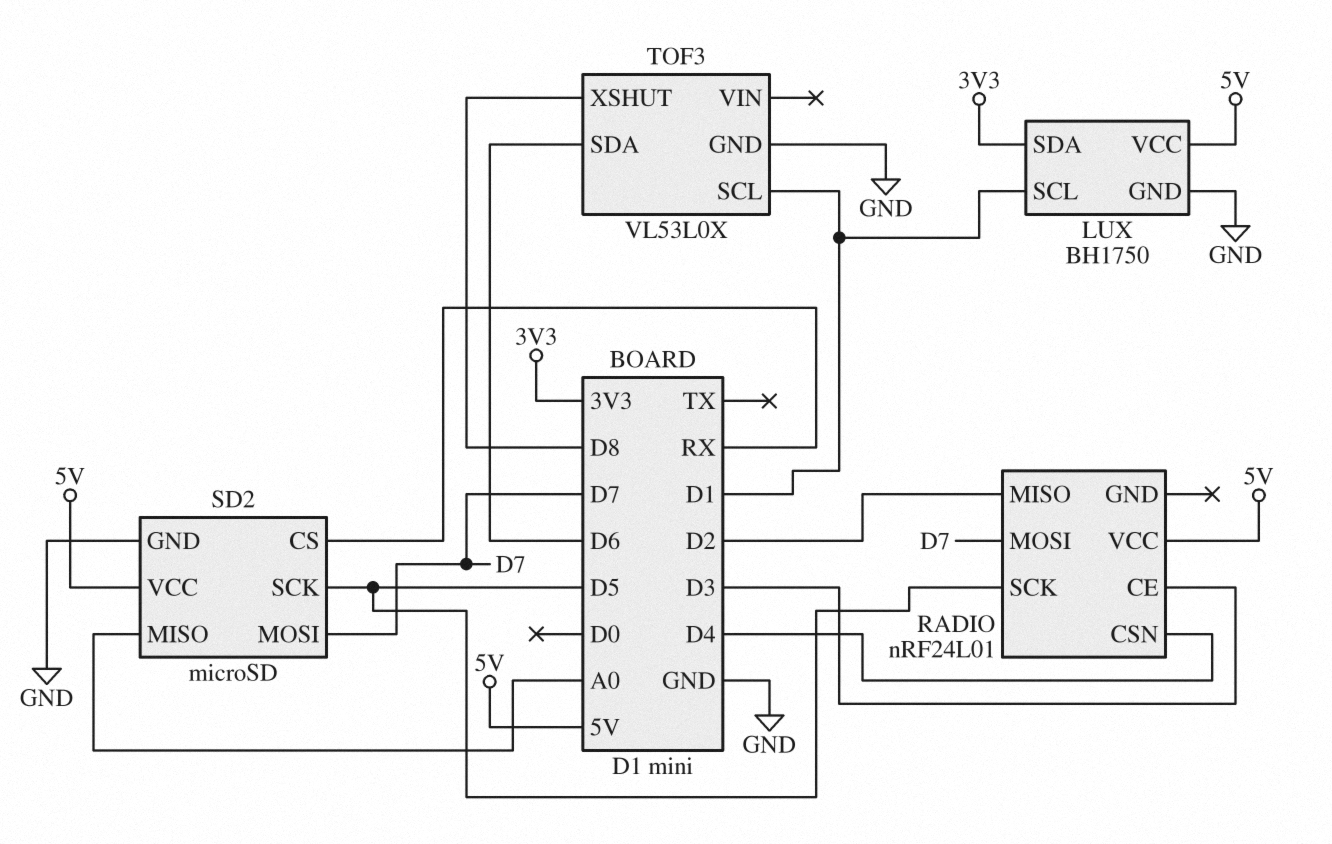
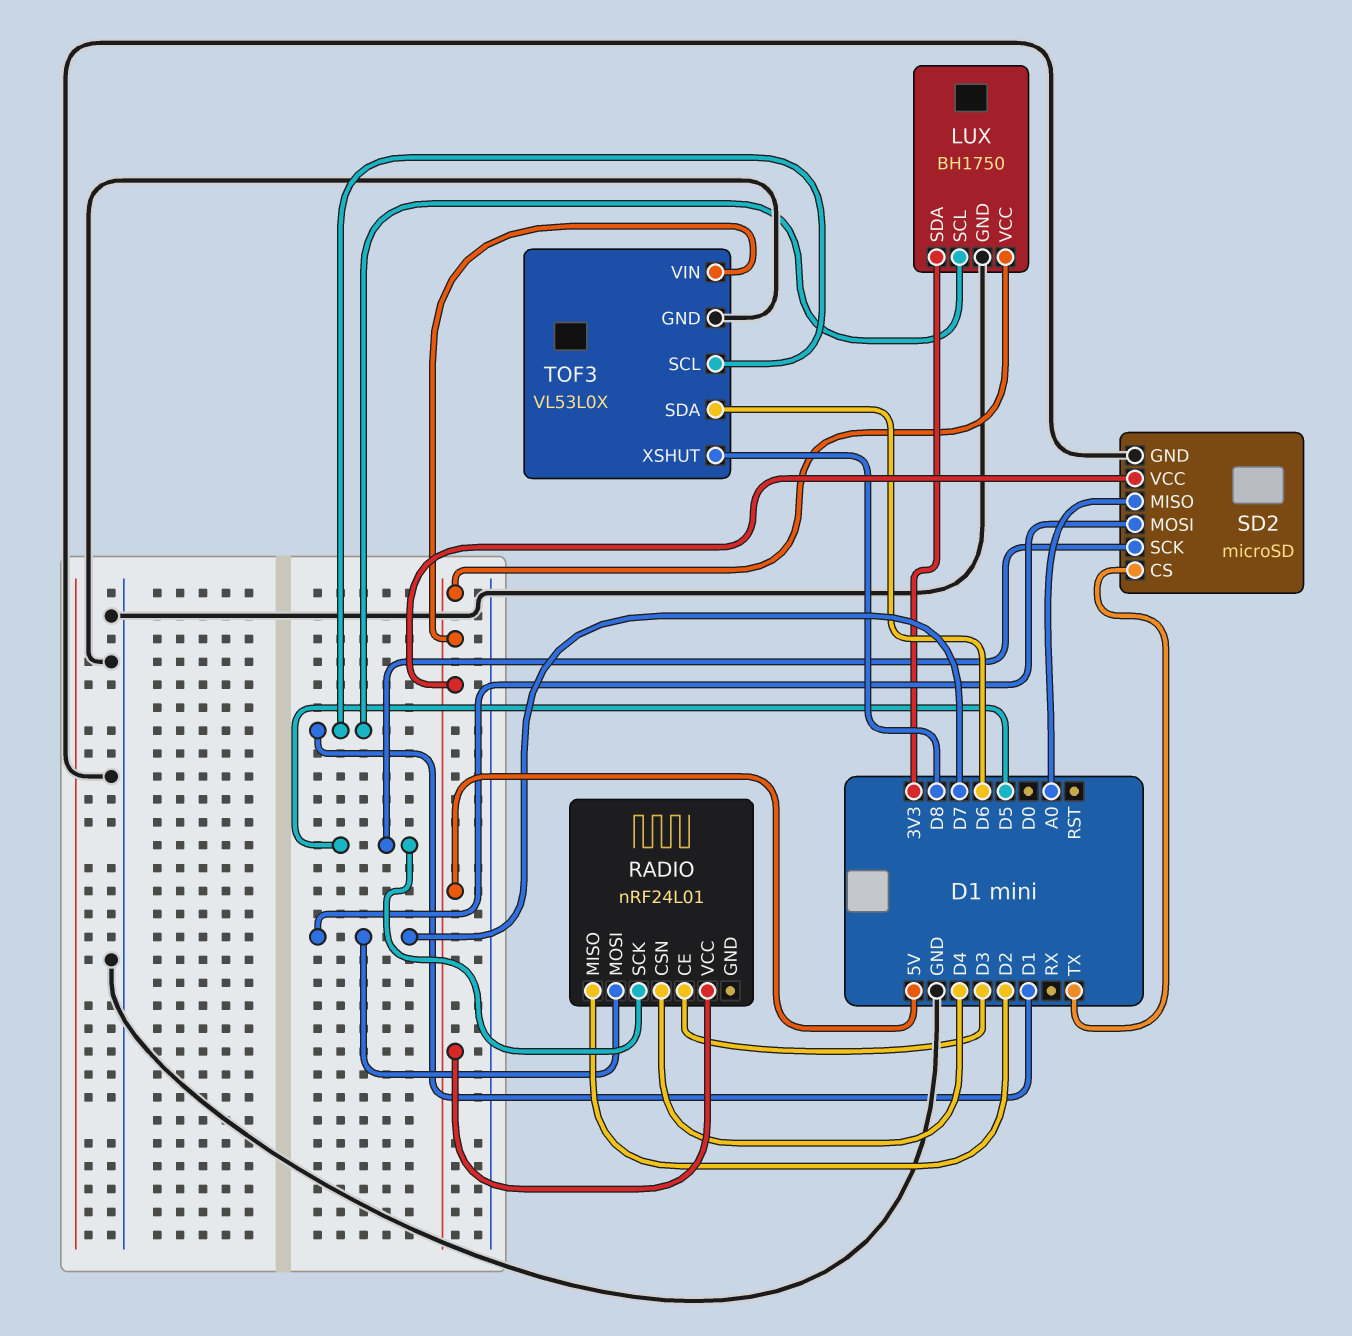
SD2 pin CS: RX -> TX
TOF3 pin VIN: none -> 5V

